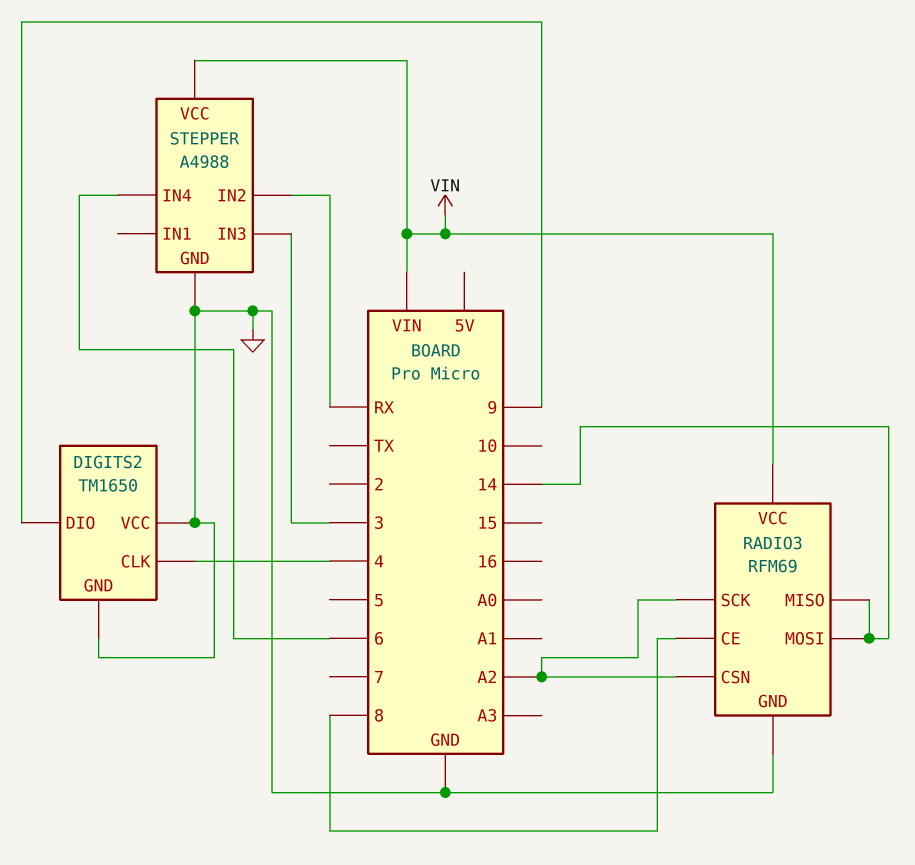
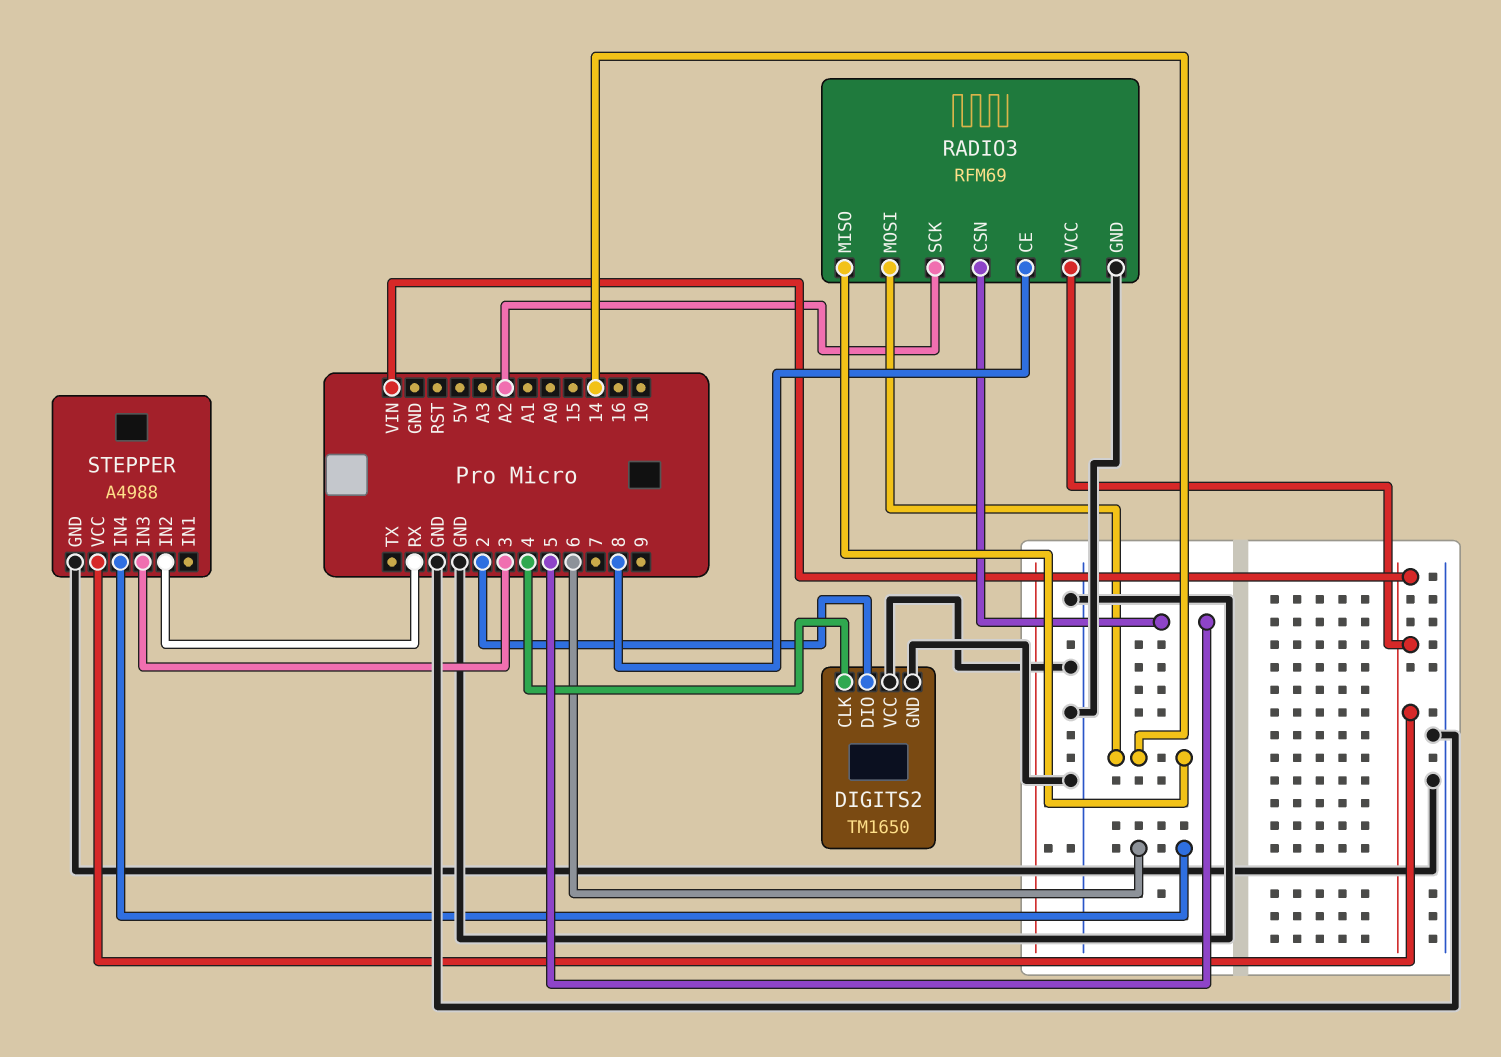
DIGITS2 pin DIO: 9 -> 2
RADIO3 pin CSN: A2 -> 5

